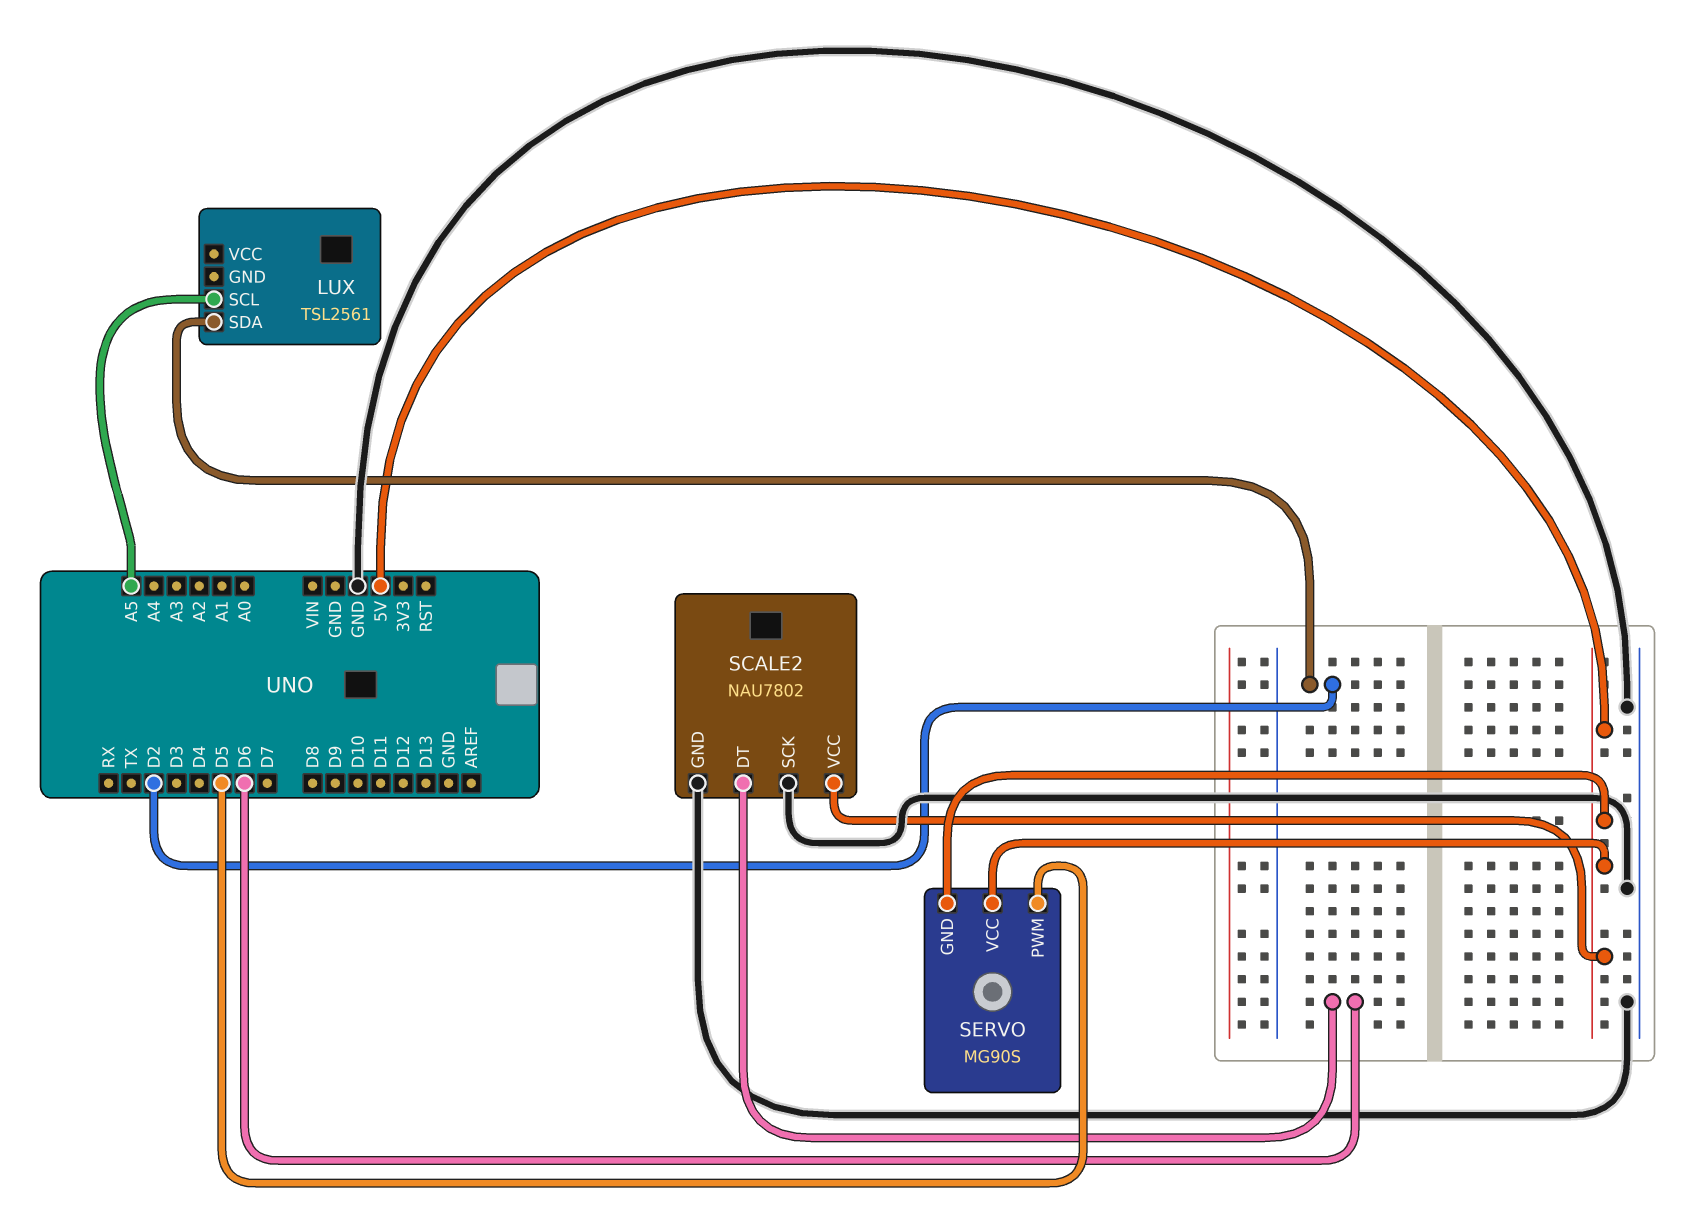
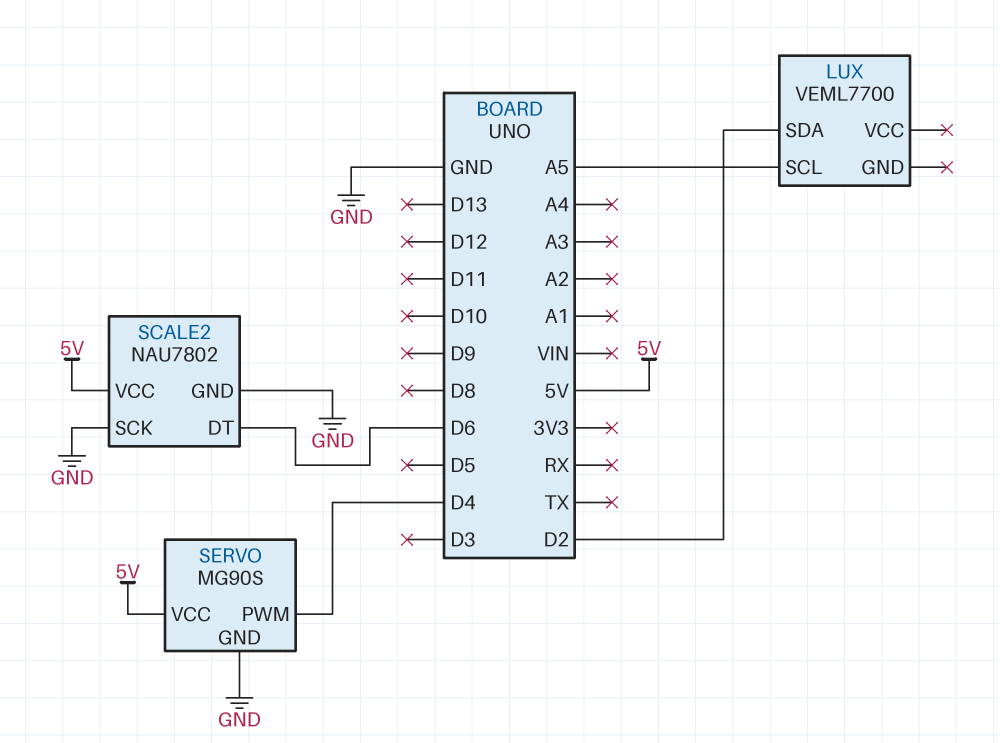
LUX: TSL2561 -> VEML7700
SERVO pin GND: 5V -> GND
SERVO pin PWM: D5 -> D4

